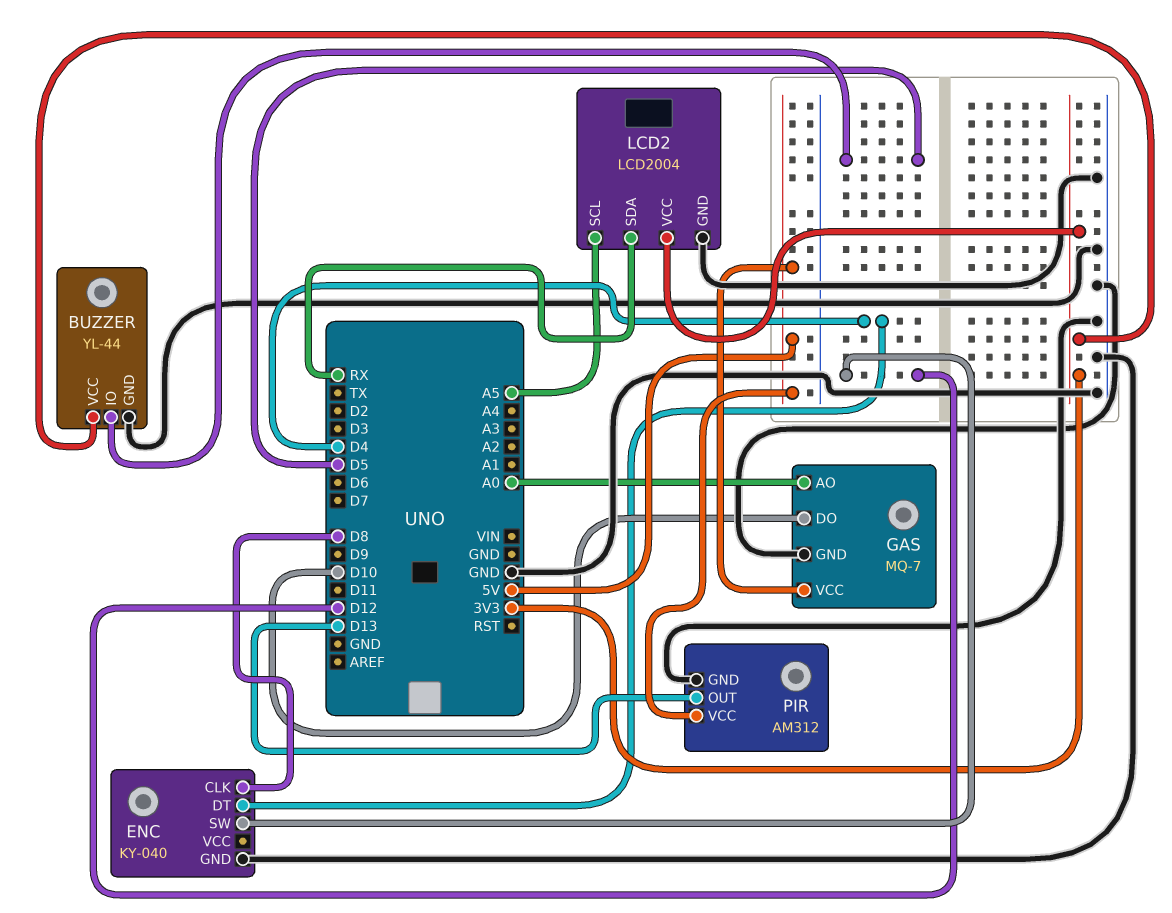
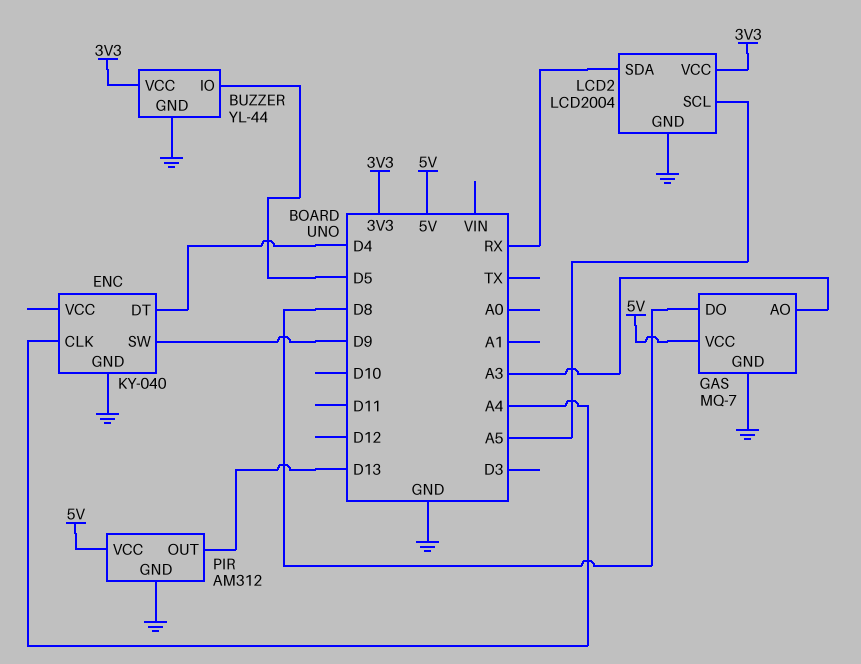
ENC pin CLK: D8 -> A4
ENC pin SW: D12 -> D9
GAS pin AO: A0 -> A3
GAS pin DO: D10 -> D8

